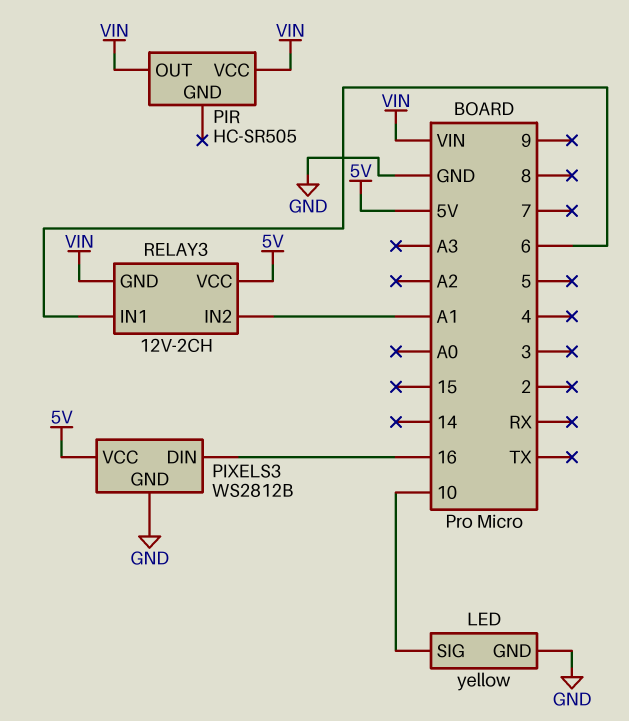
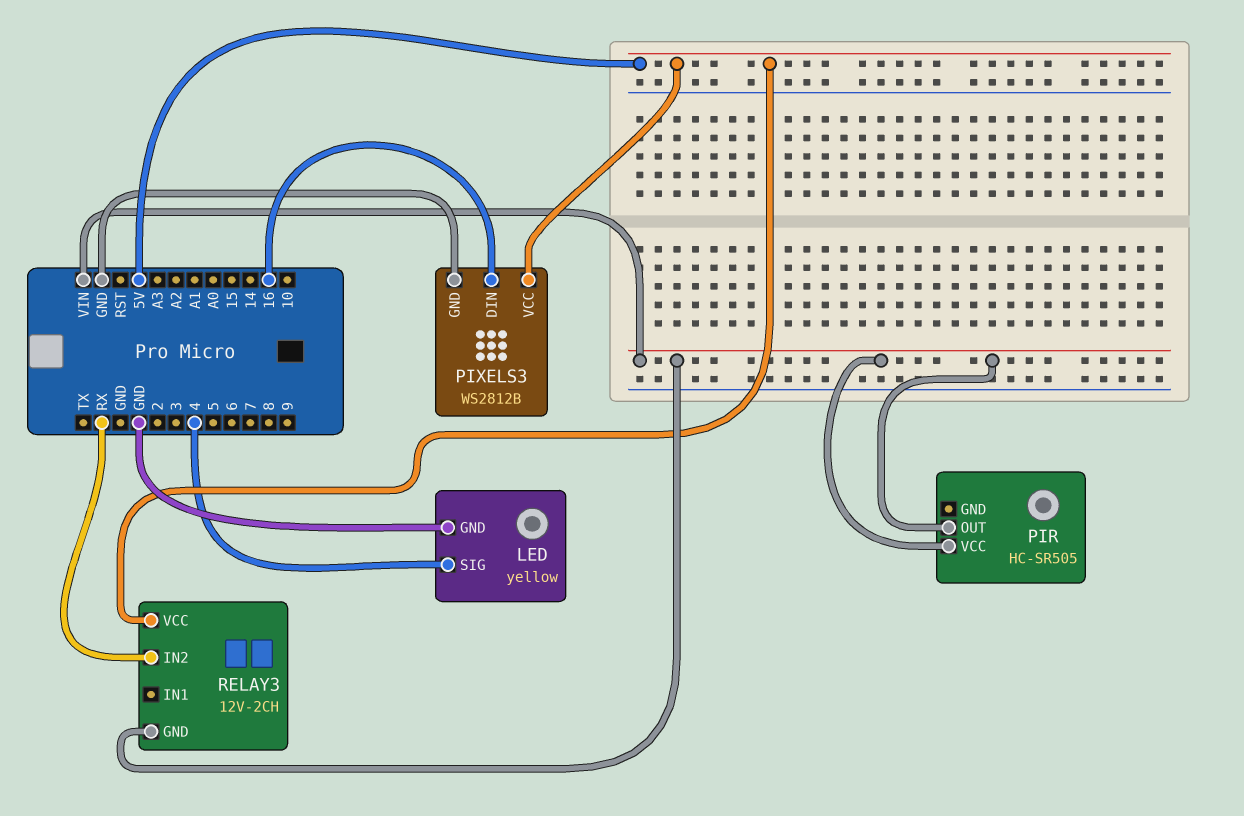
LED pin SIG: 10 -> 4
RELAY3 pin IN1: 6 -> none
RELAY3 pin IN2: A1 -> RX

